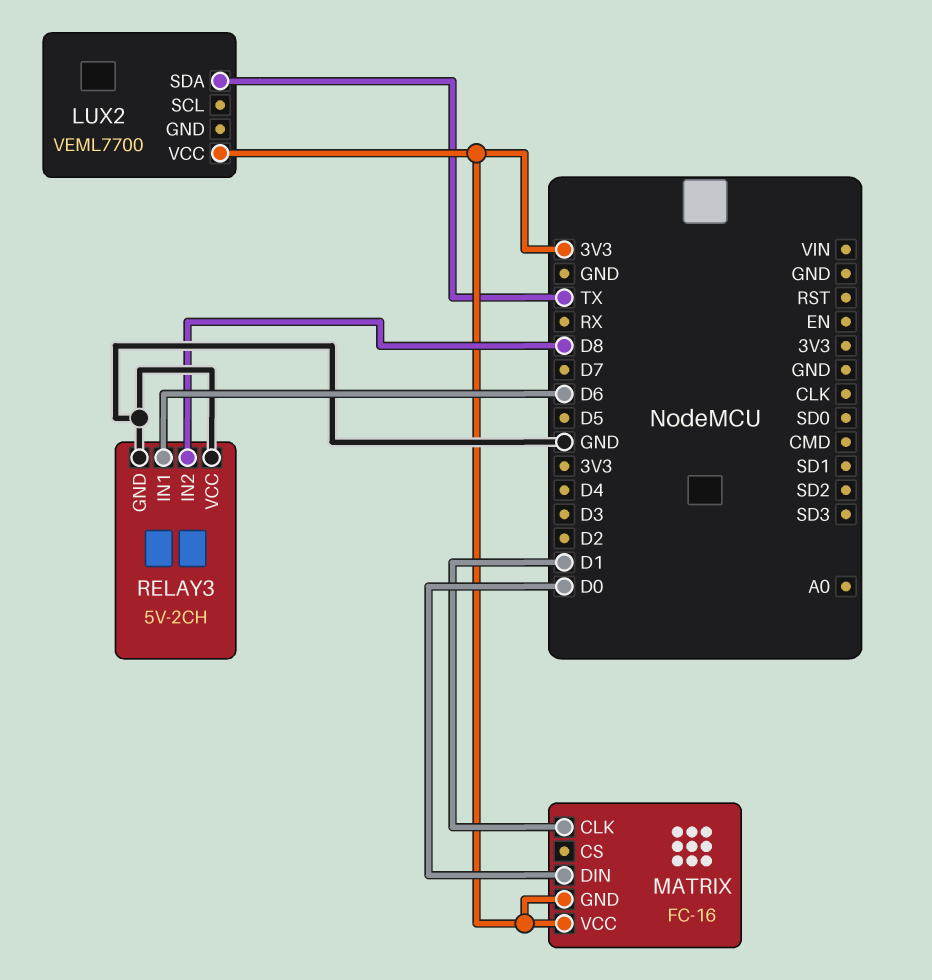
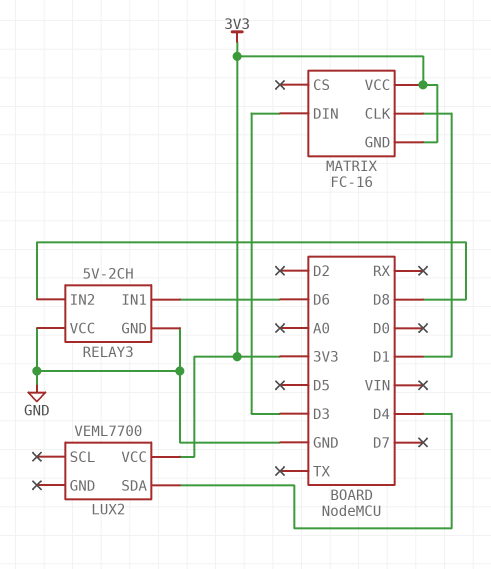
LUX2 pin SDA: TX -> D4
MATRIX pin DIN: D0 -> D3

